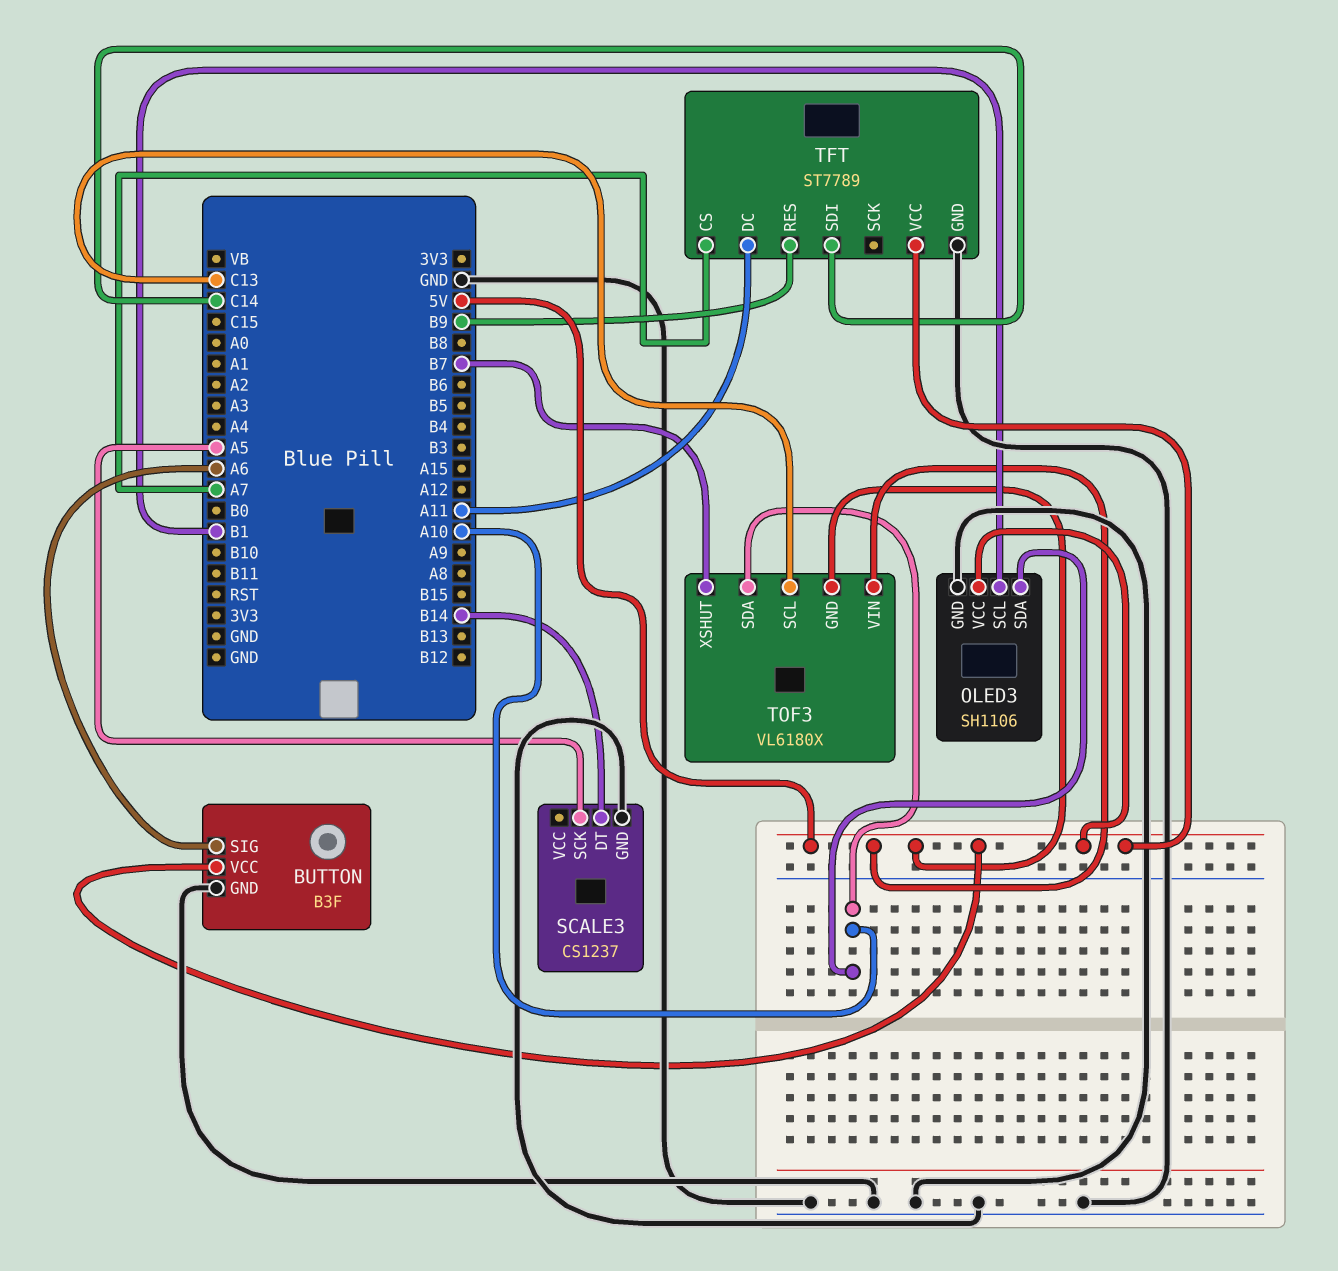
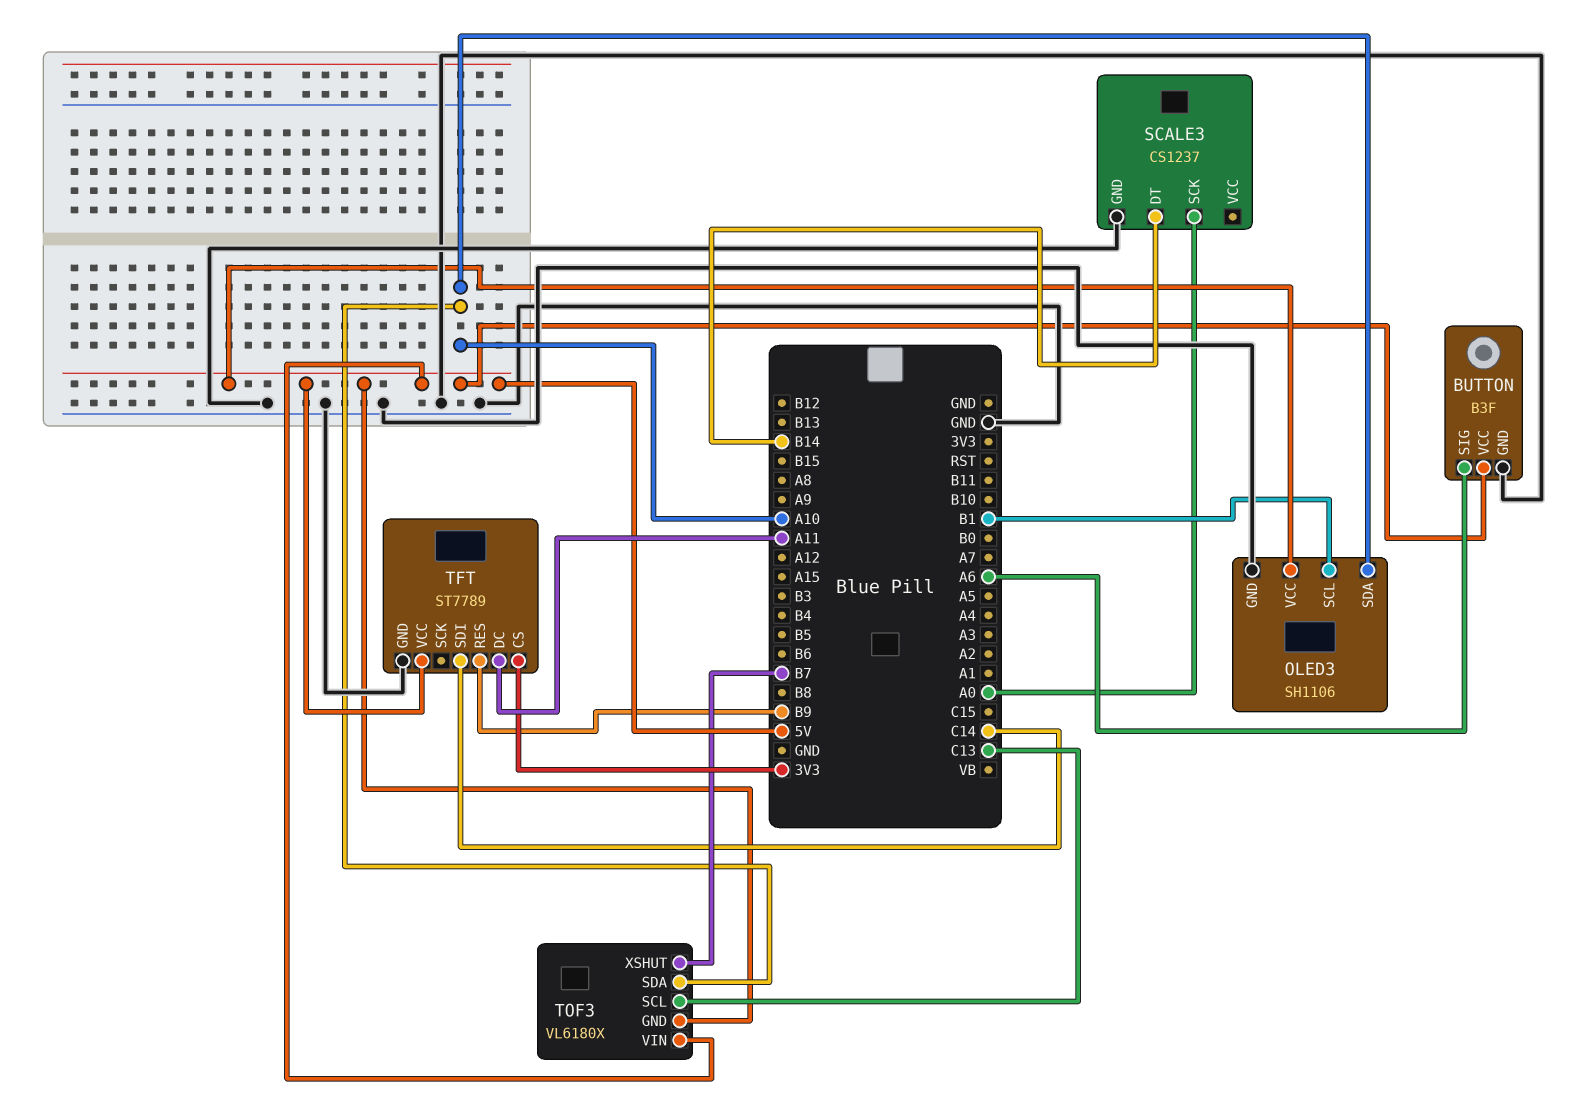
SCALE3 pin SCK: A5 -> A0
TFT pin CS: A7 -> 3V3

